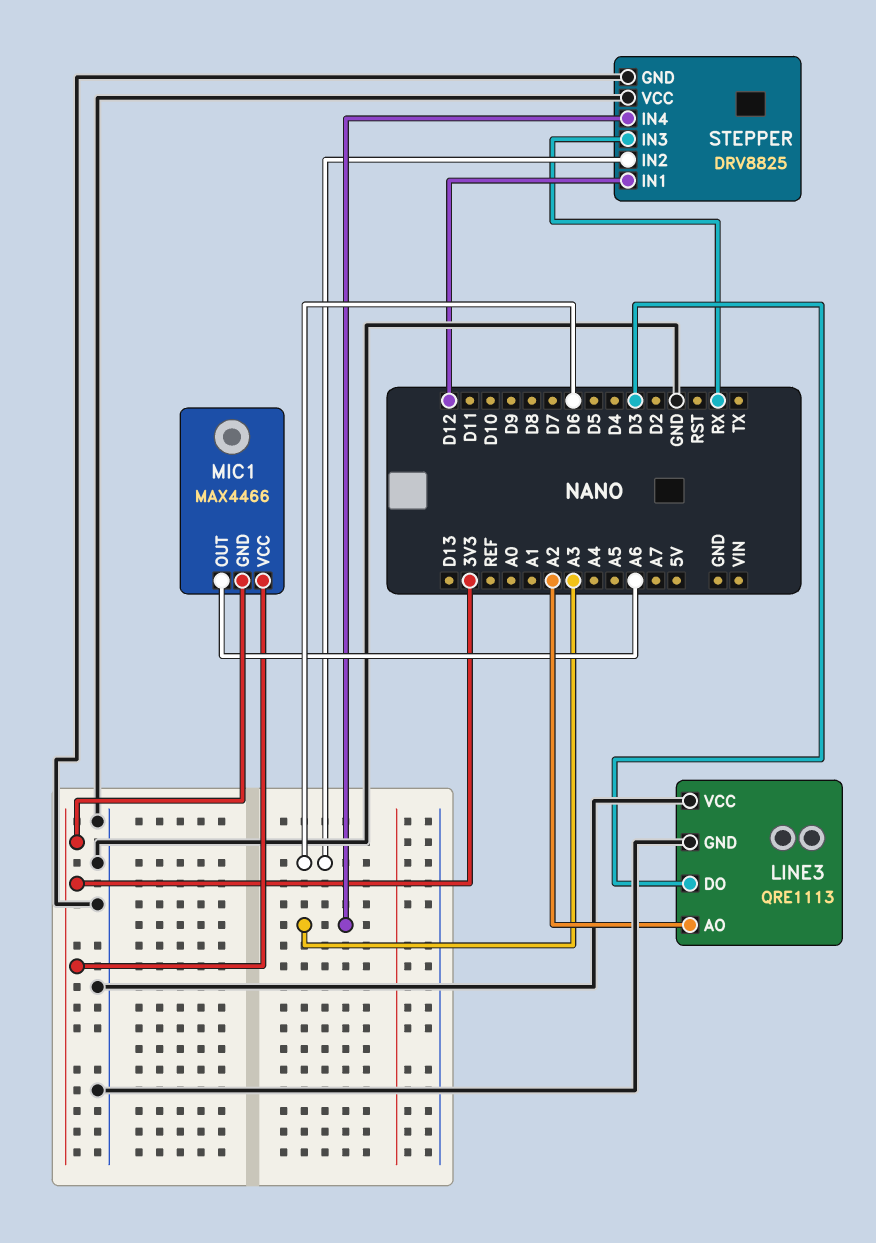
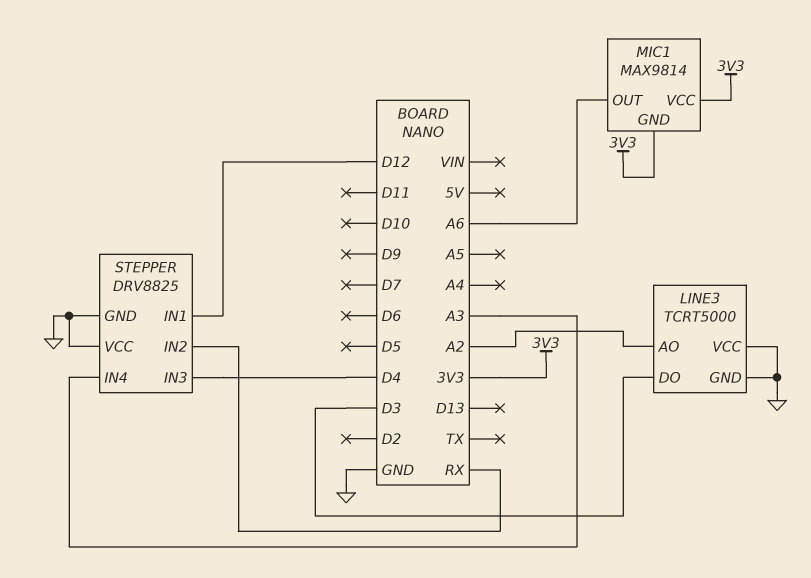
LINE3: QRE1113 -> TCRT5000
MIC1: MAX4466 -> MAX9814
STEPPER pin IN2: D6 -> RX
STEPPER pin IN3: RX -> D4

